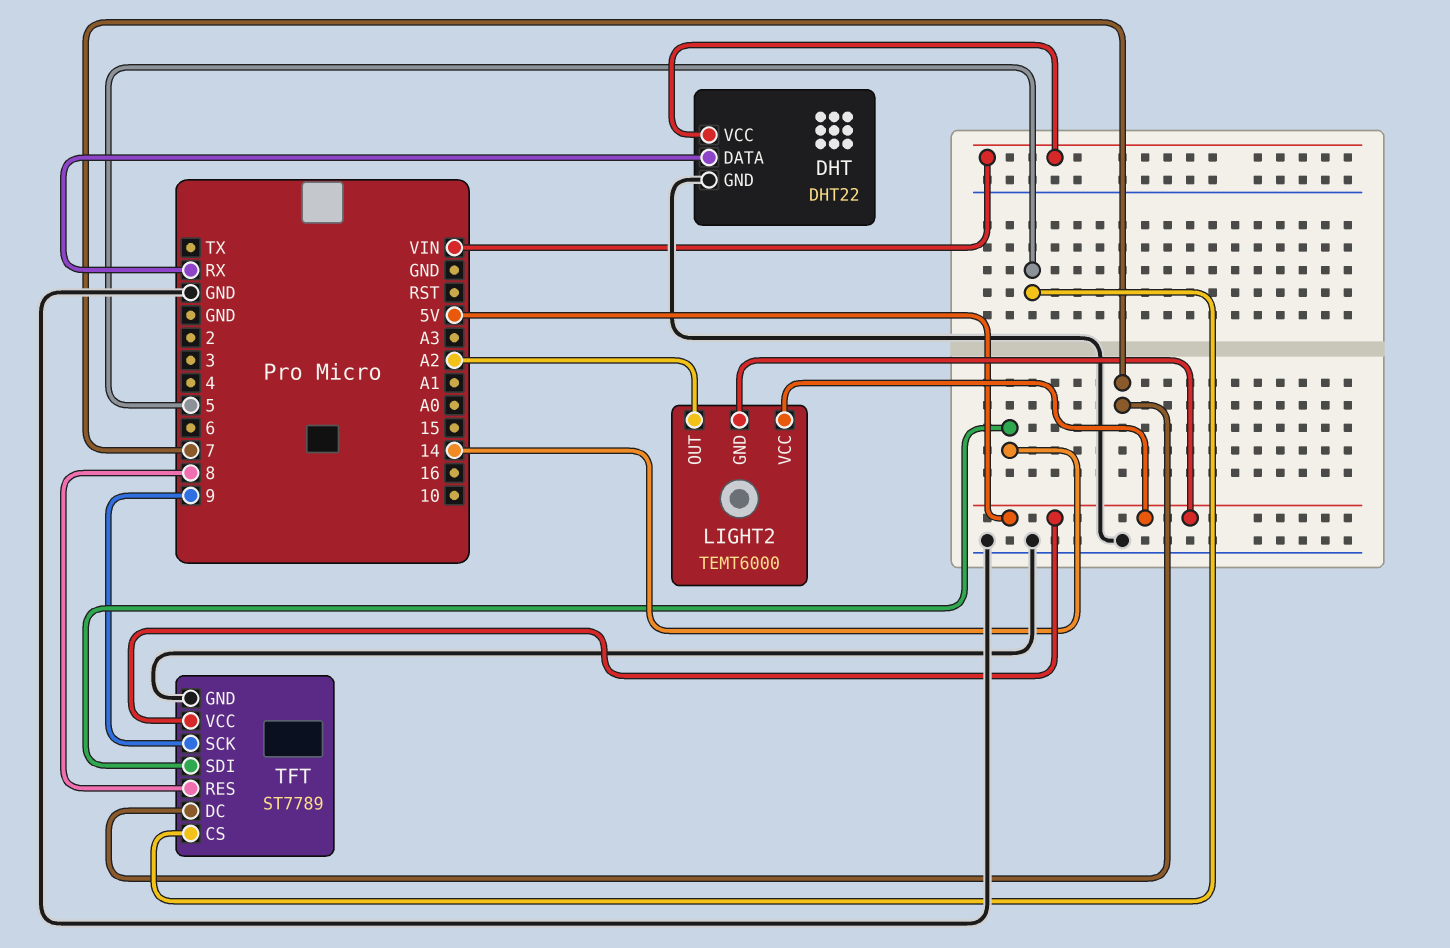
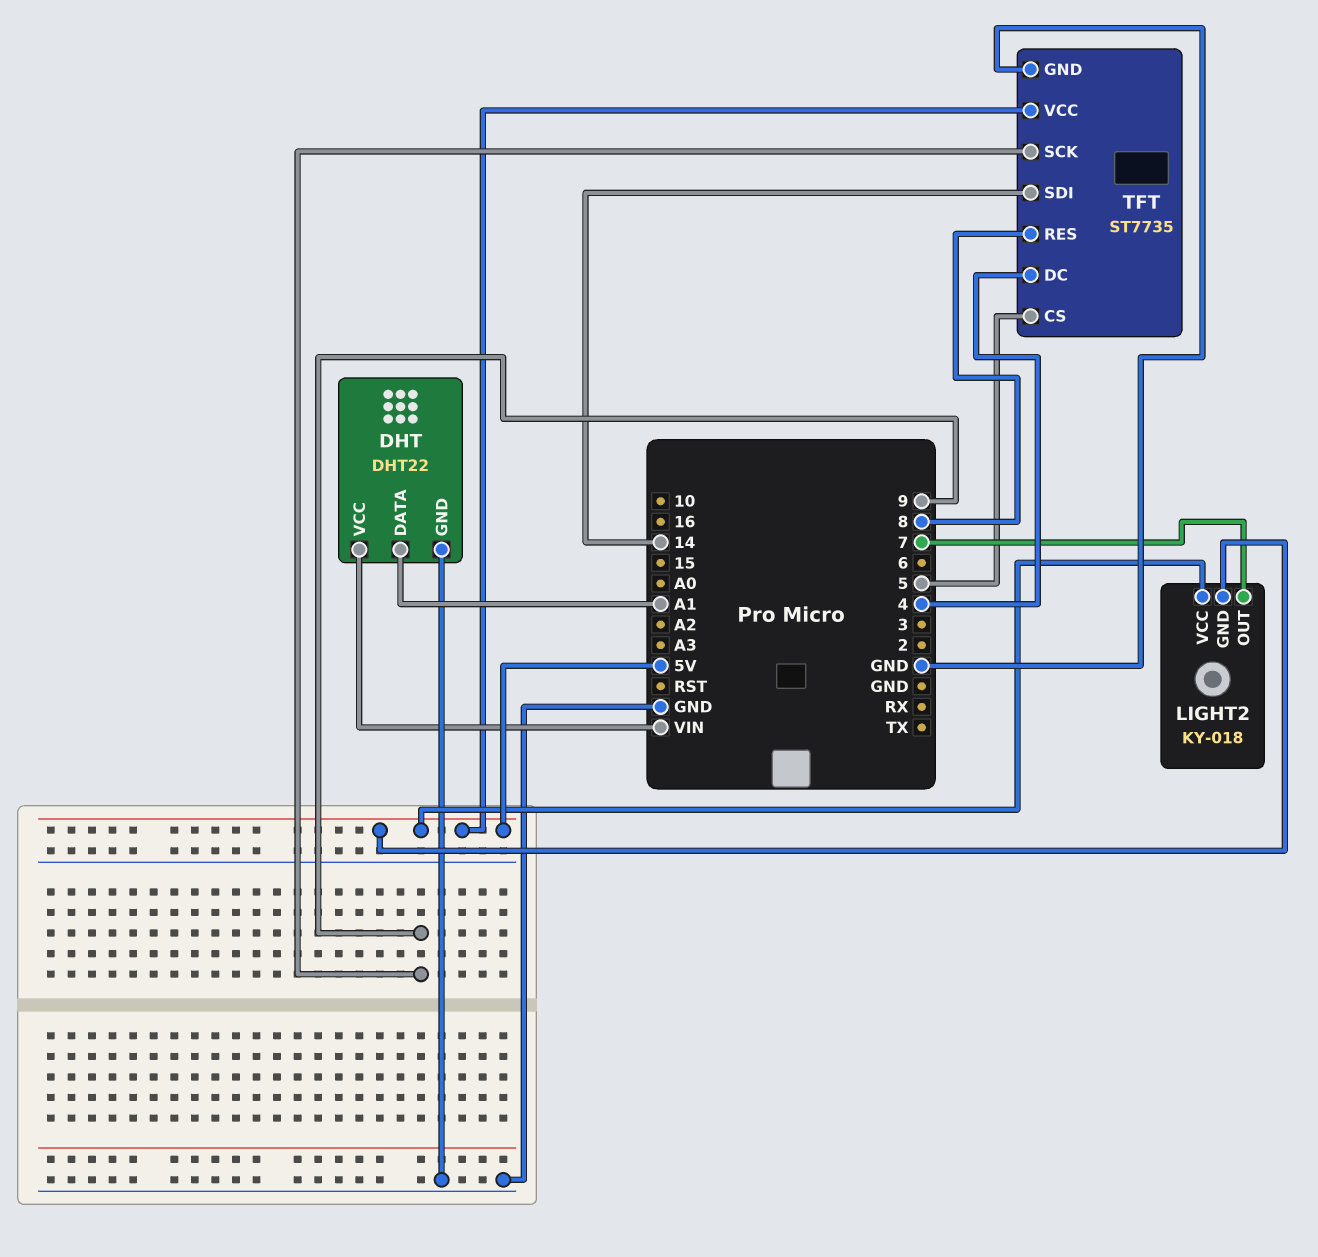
DHT pin DATA: RX -> A1
LIGHT2: TEMT6000 -> KY-018
LIGHT2 pin OUT: A2 -> 7
TFT: ST7789 -> ST7735
TFT pin DC: 7 -> 4

